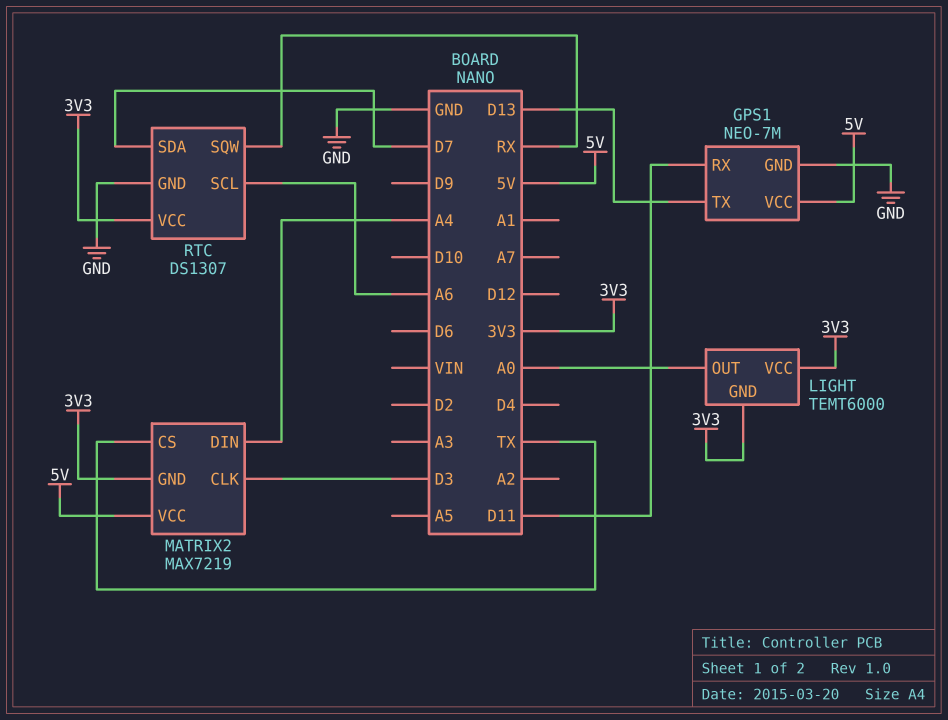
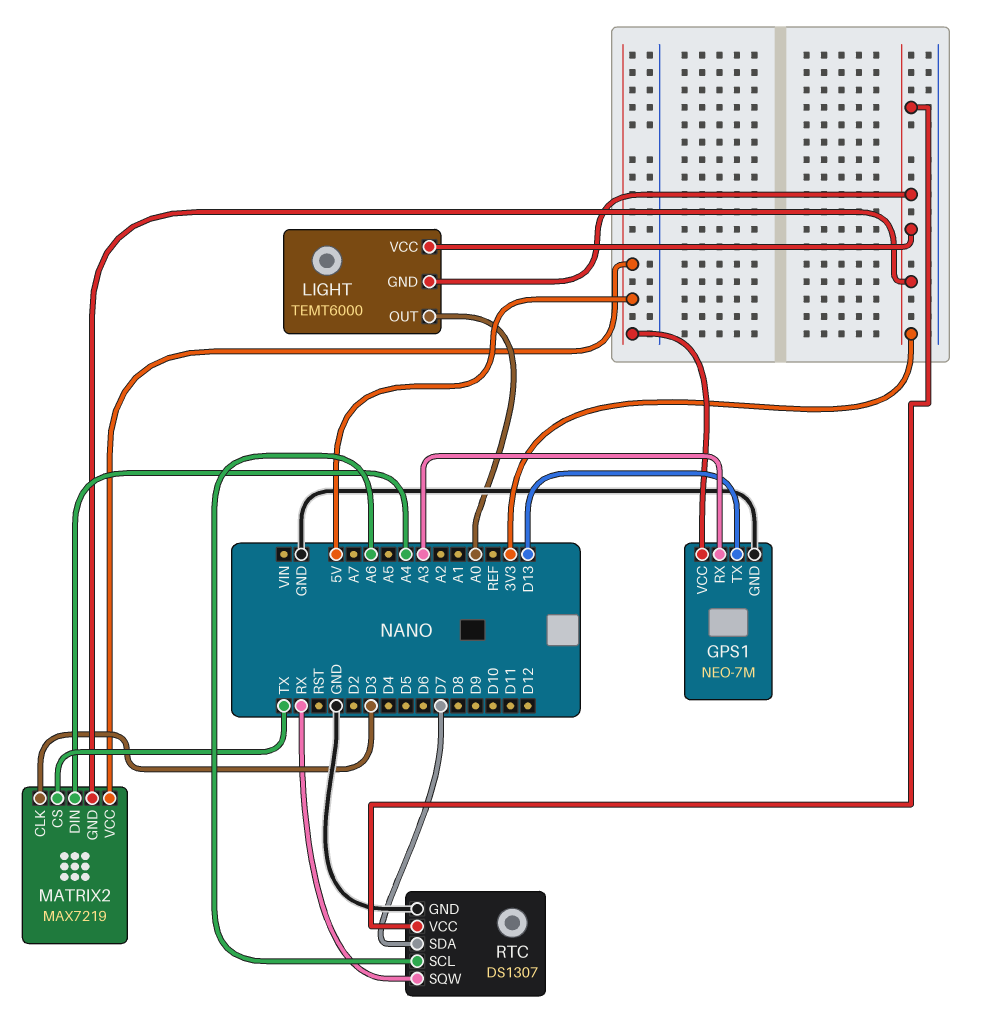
GPS1 pin RX: D11 -> A3

